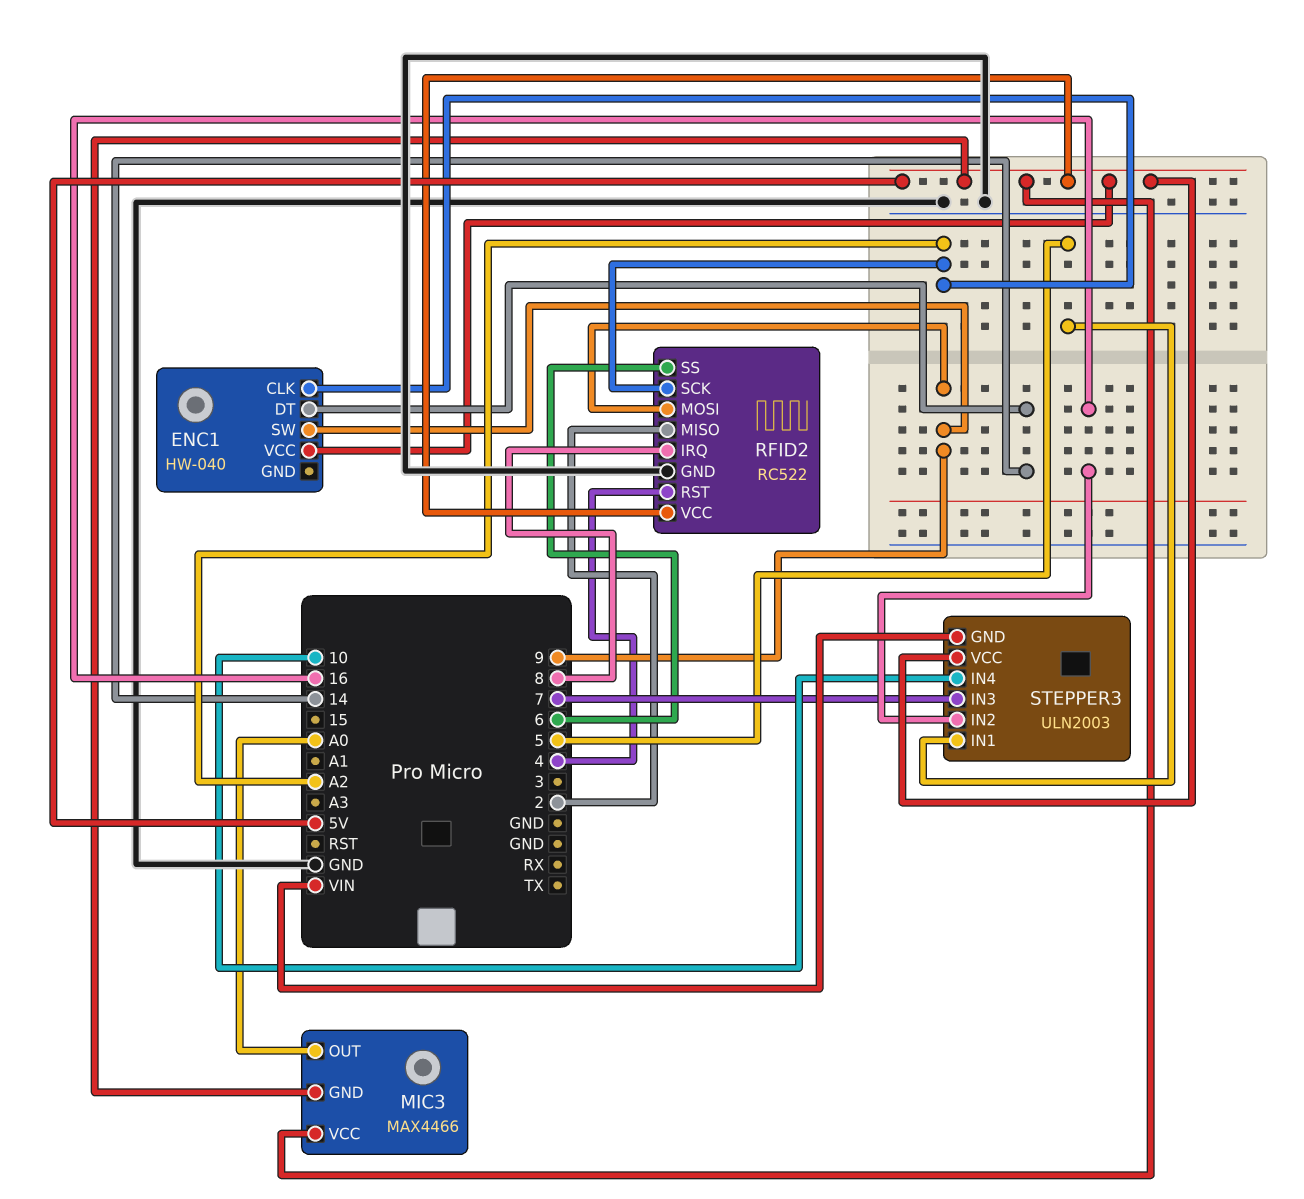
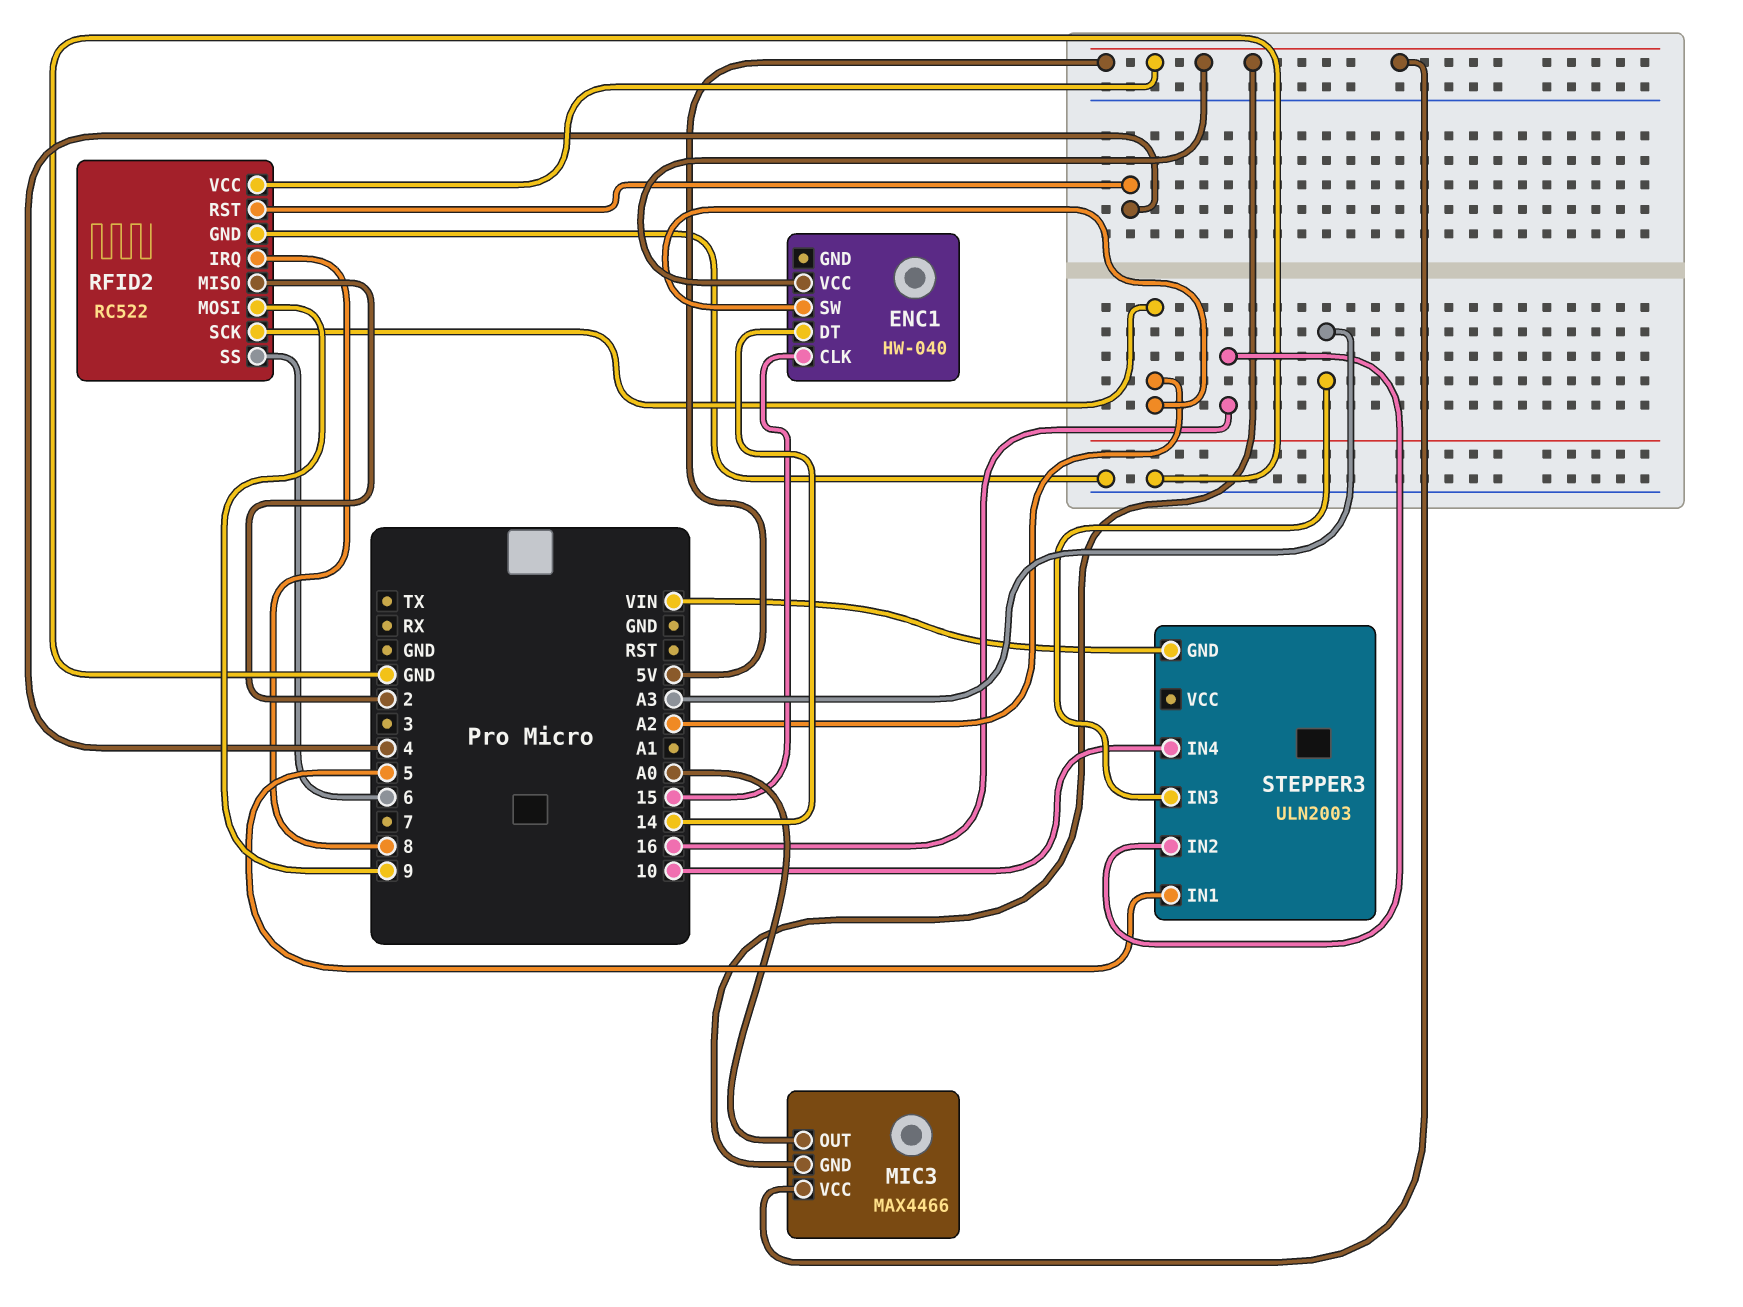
ENC1 pin CLK: A2 -> 15
ENC1 pin SW: 9 -> A2
STEPPER3 pin IN3: 7 -> A3
STEPPER3 pin VCC: 5V -> none

